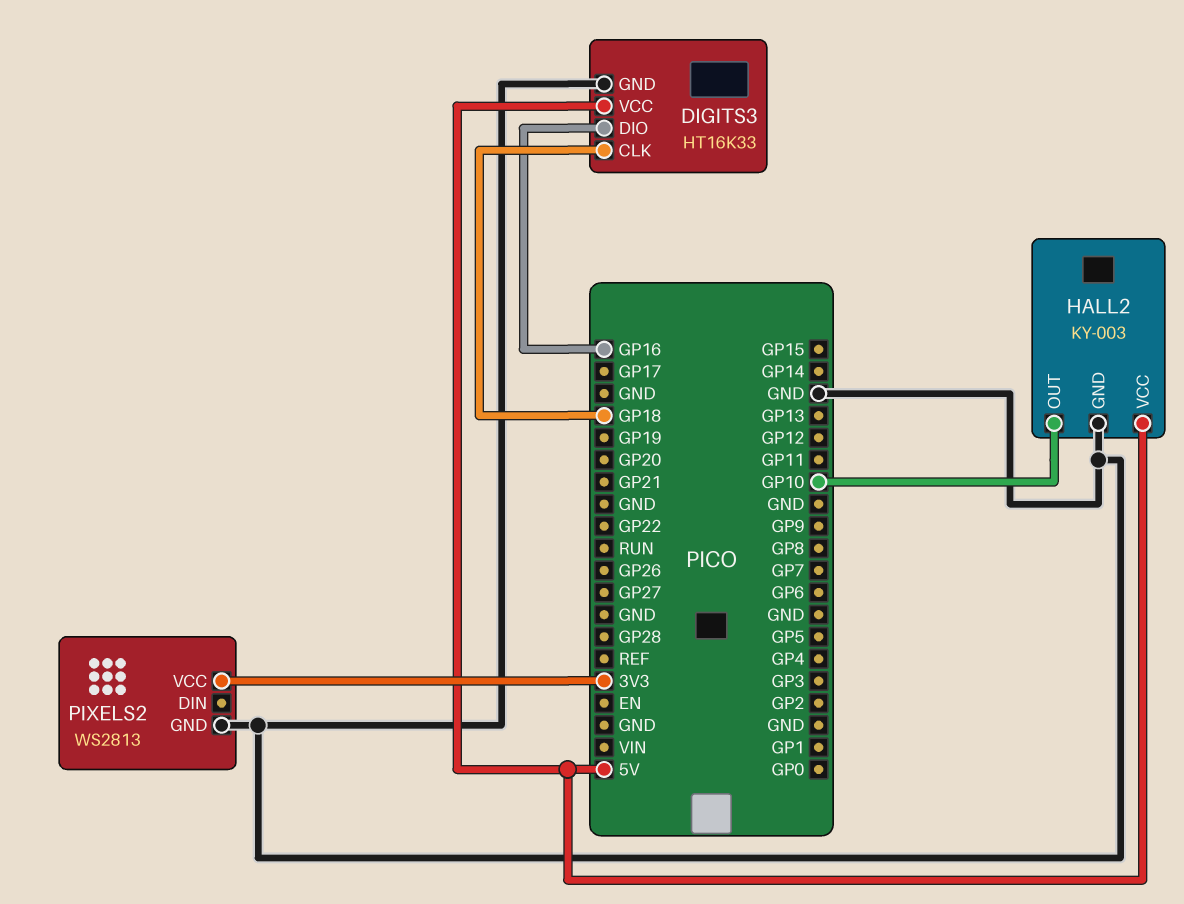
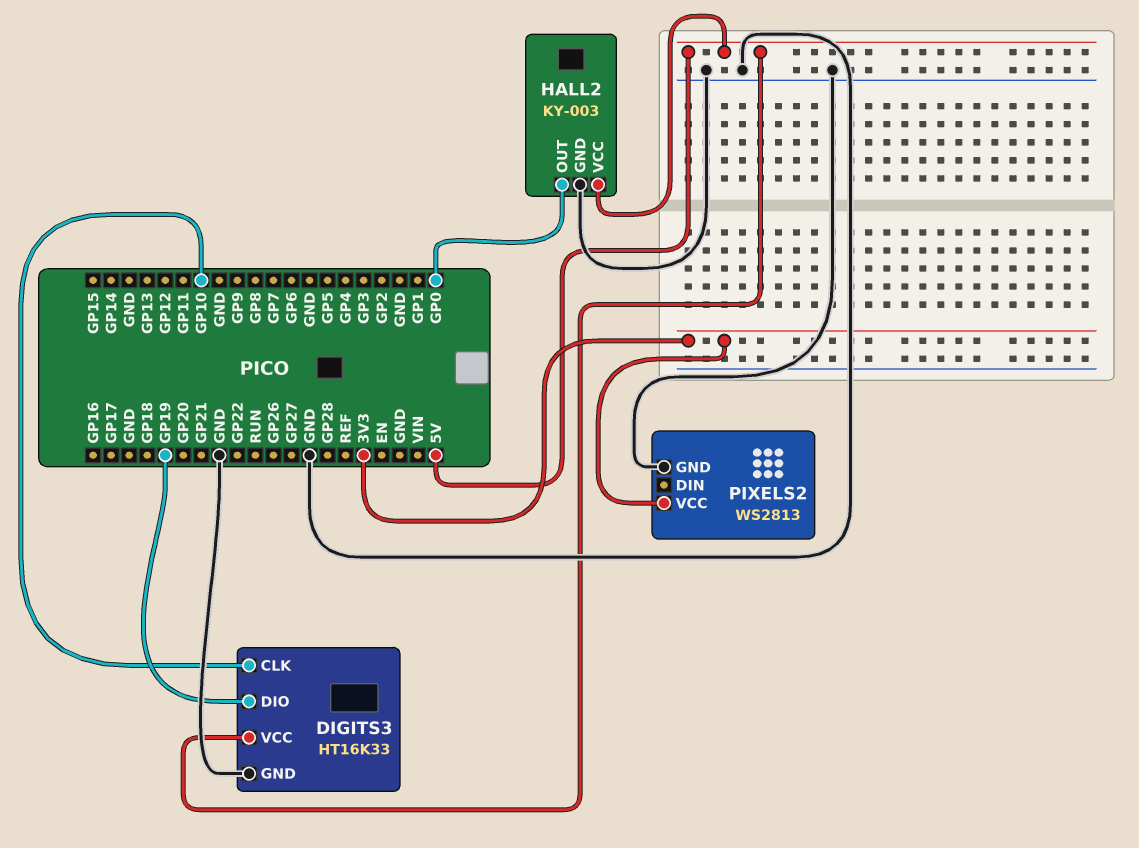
DIGITS3 pin CLK: GP18 -> GP10
DIGITS3 pin DIO: GP16 -> GP19
HALL2 pin OUT: GP10 -> GP0

